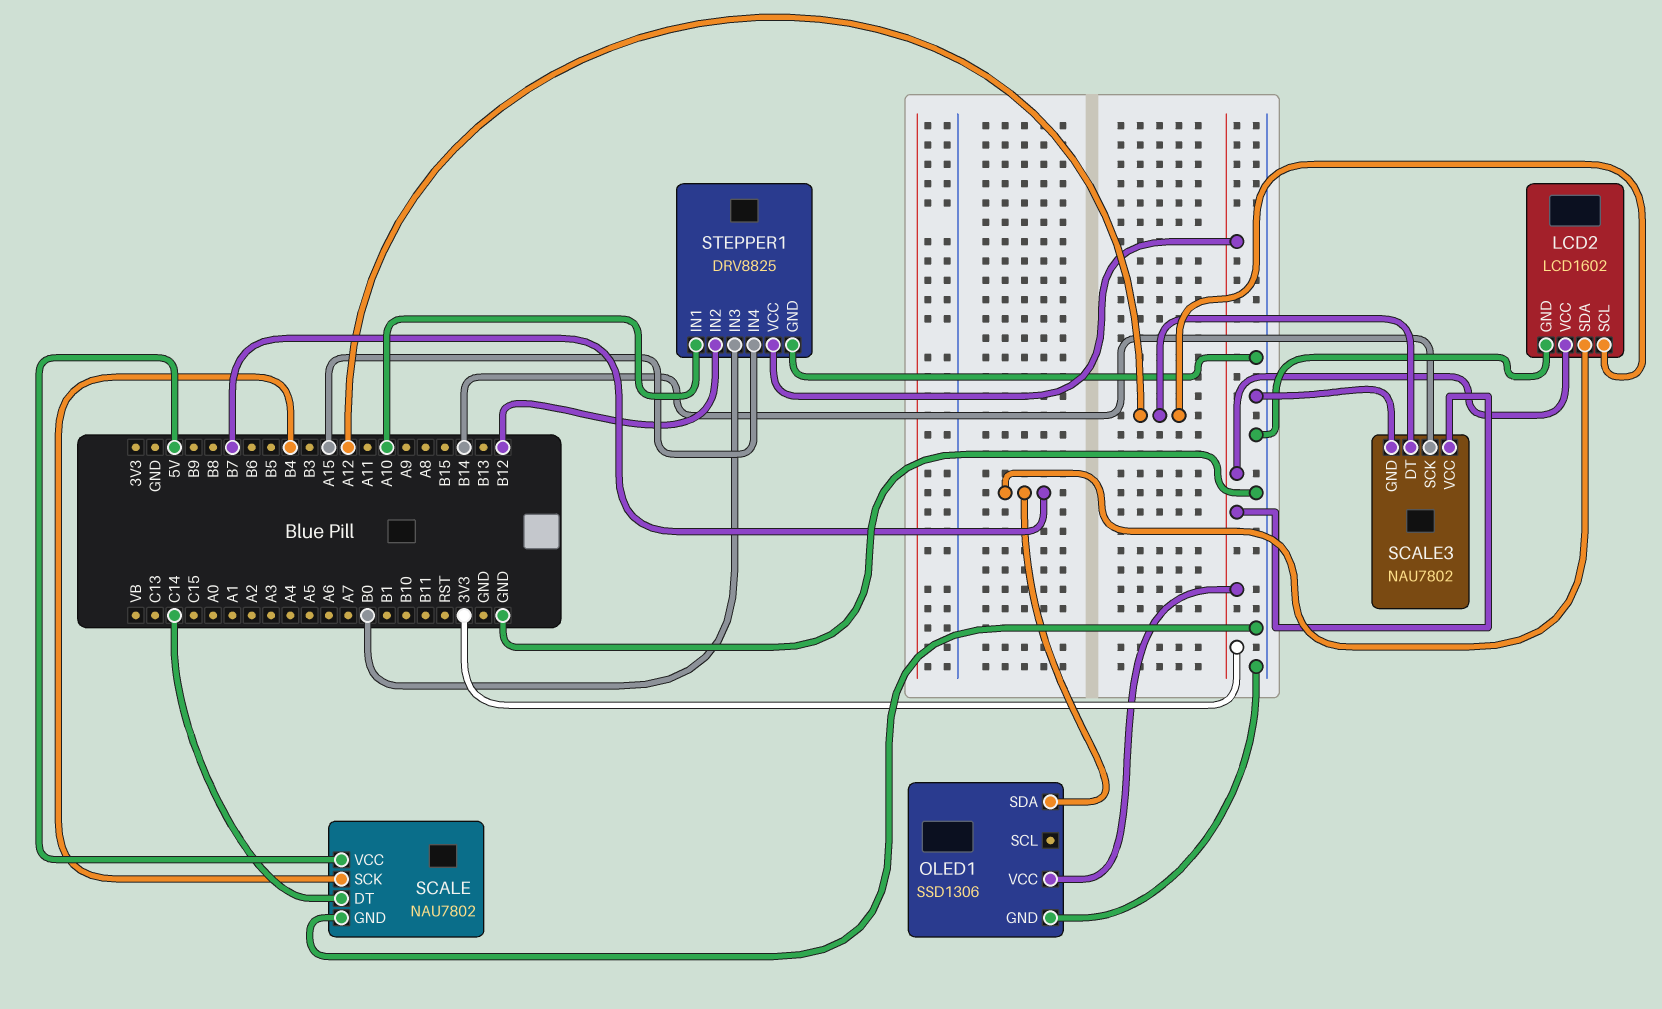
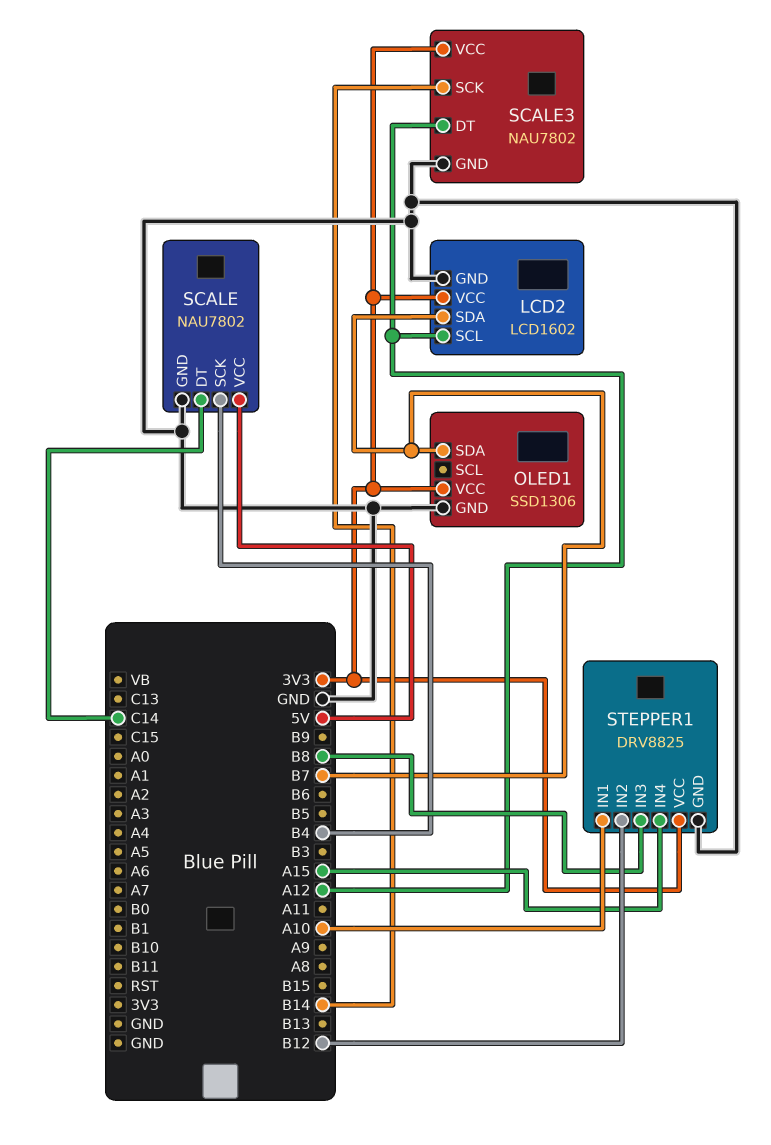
STEPPER1 pin IN3: B0 -> B8

